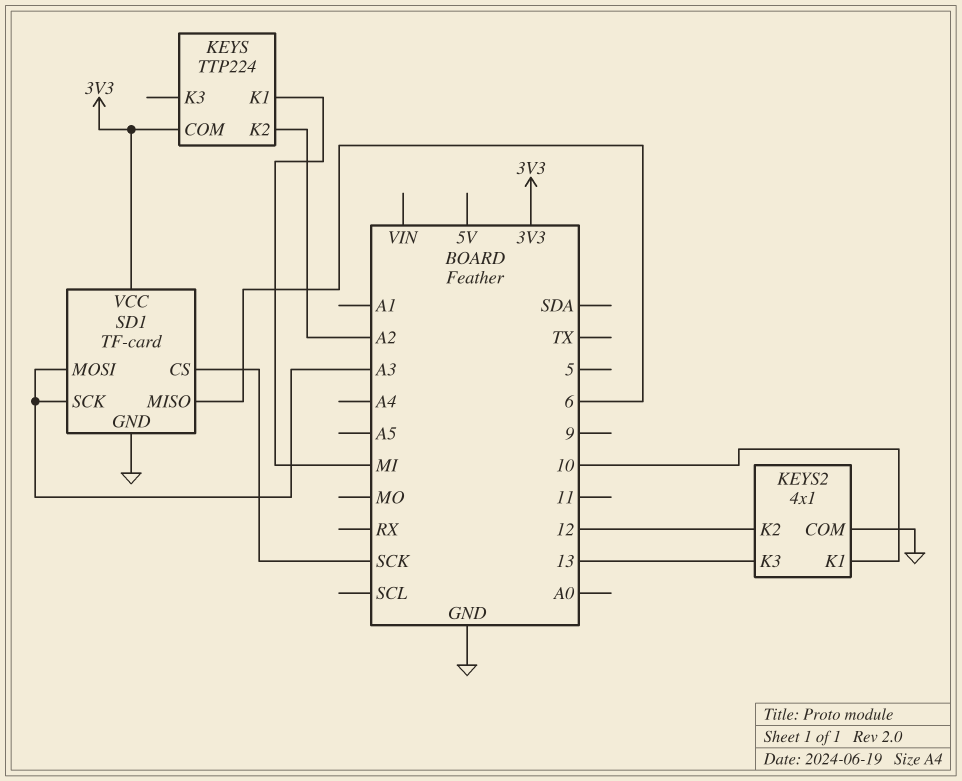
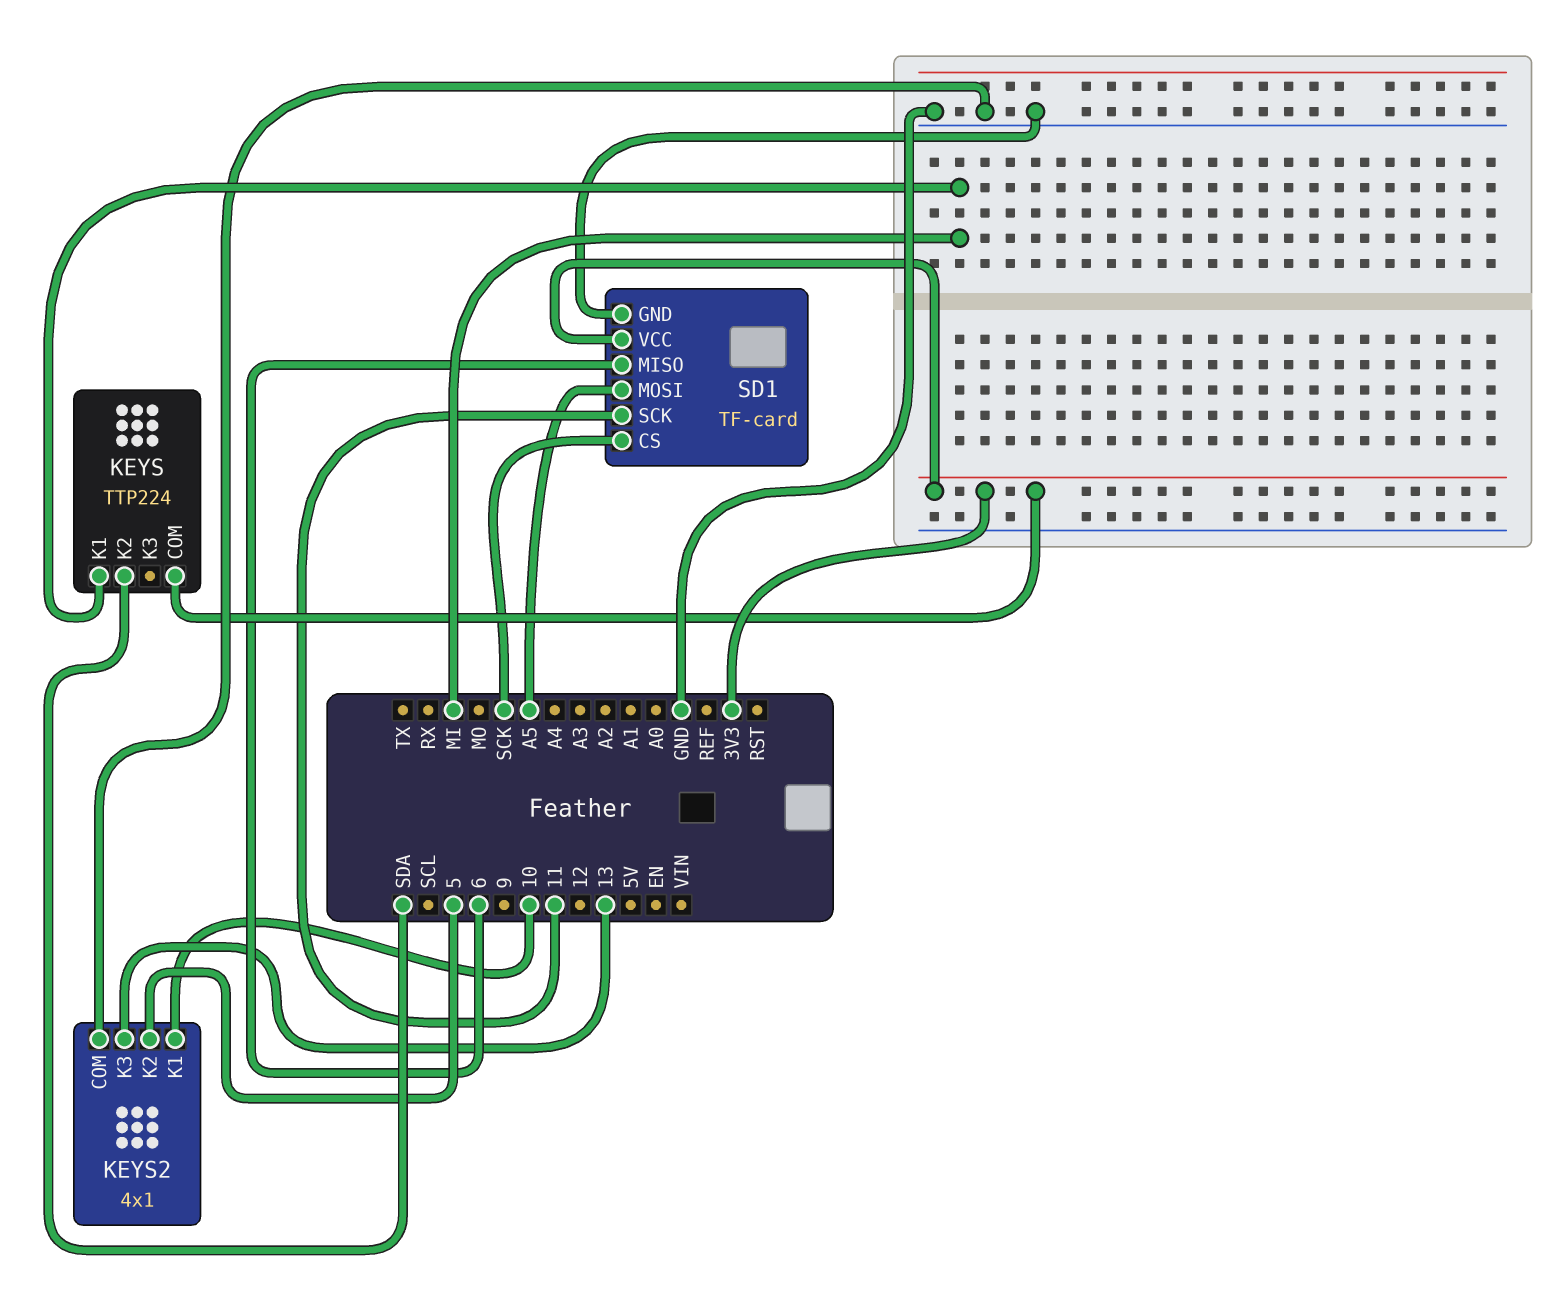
KEYS pin K2: A2 -> SDA
KEYS2 pin K2: 12 -> 5
SD1 pin MOSI: A3 -> A5
SD1 pin SCK: A3 -> 11

